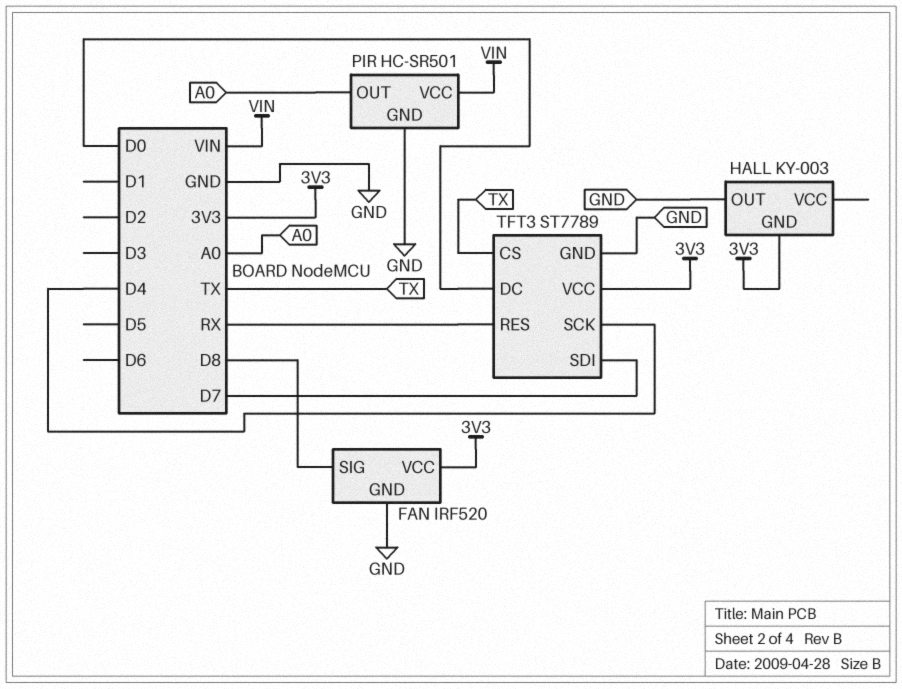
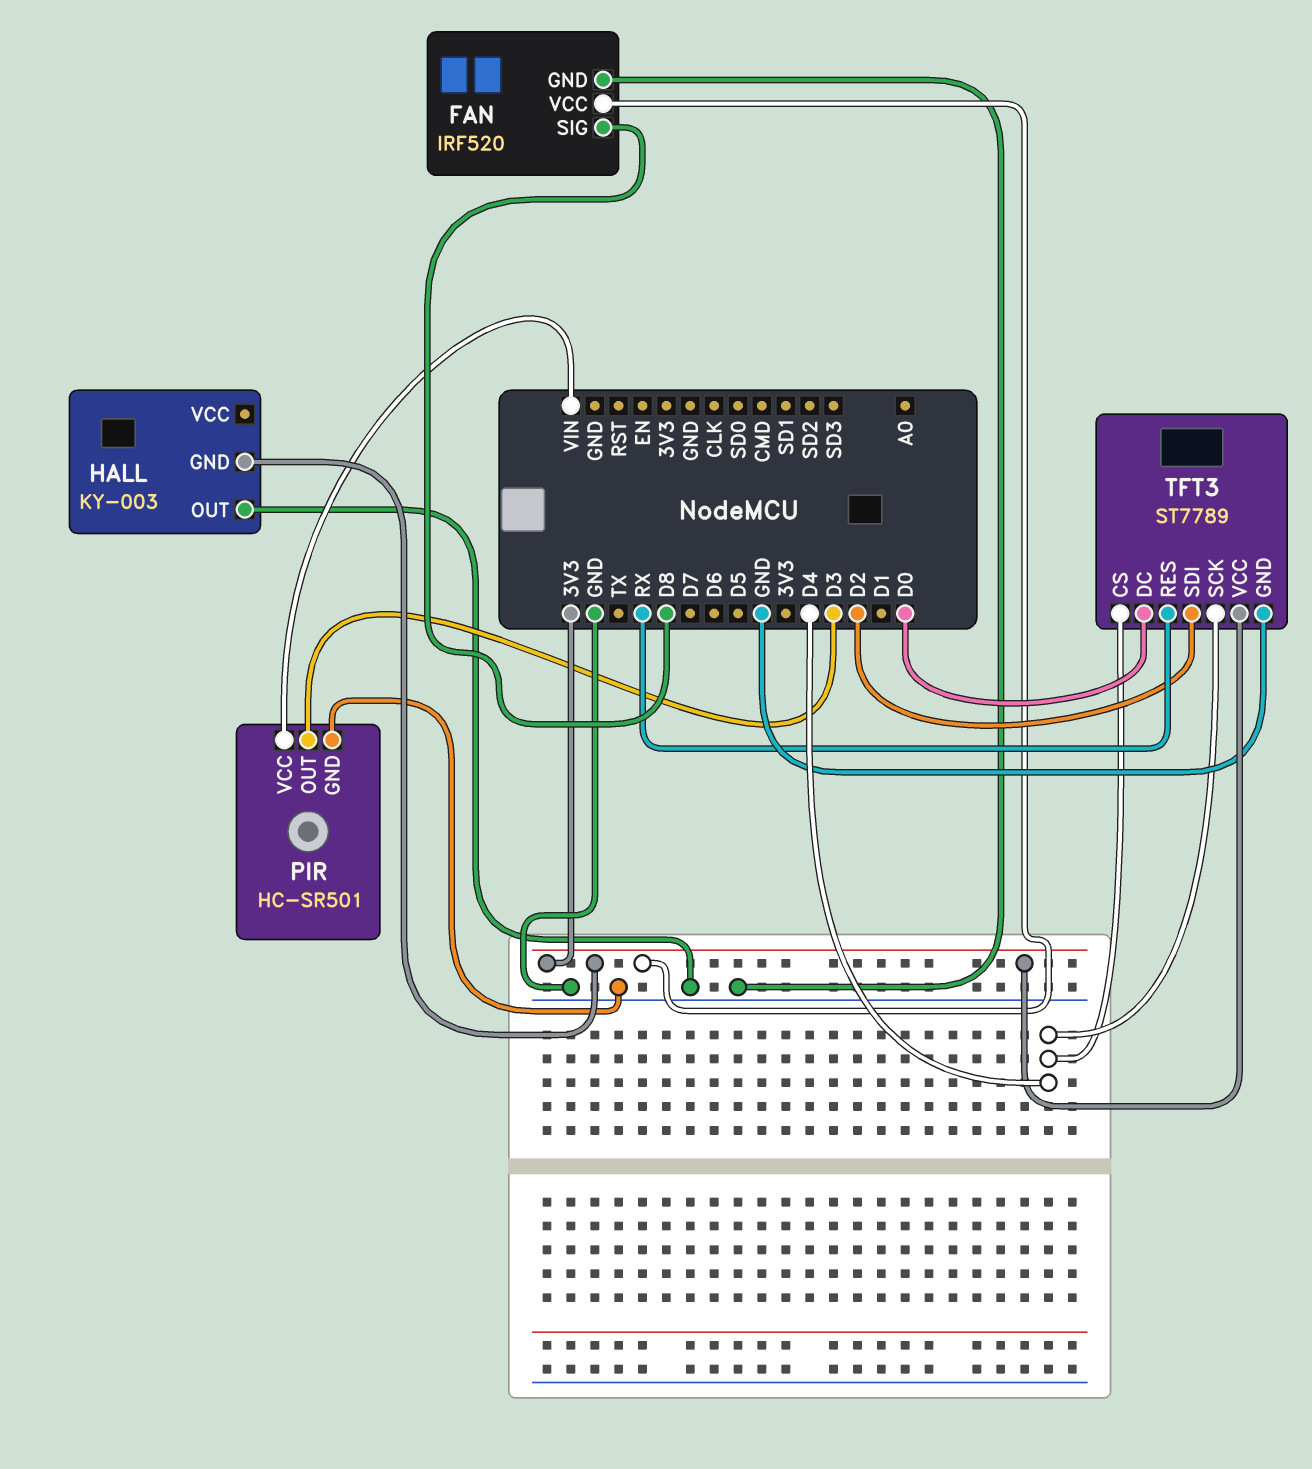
PIR pin OUT: A0 -> D3
TFT3 pin CS: TX -> D4
TFT3 pin SDI: D7 -> D2

